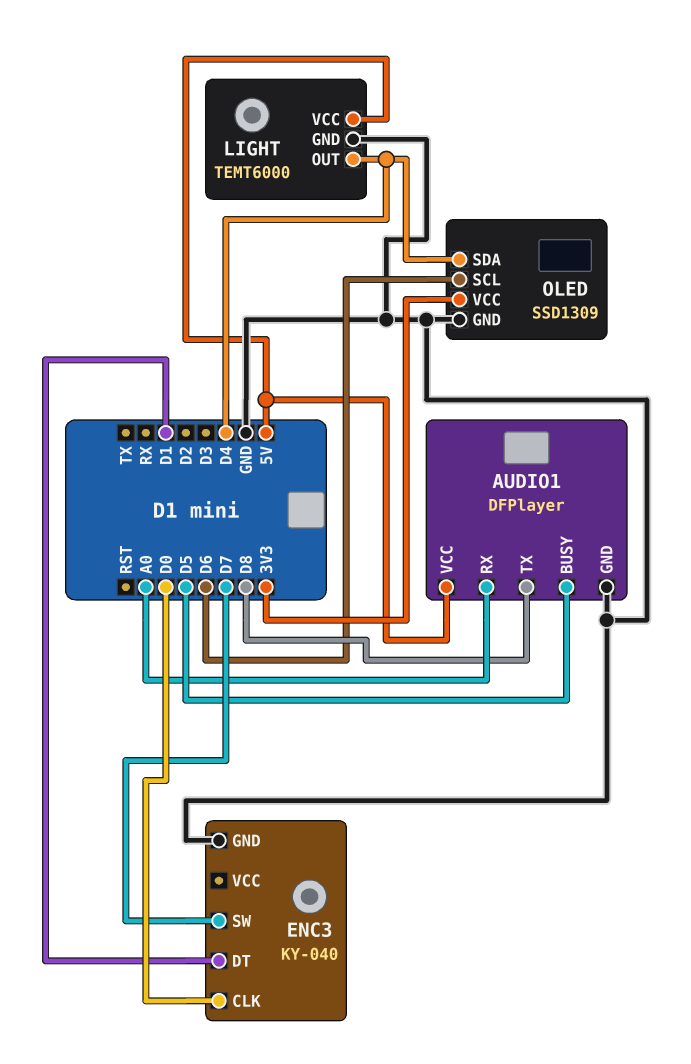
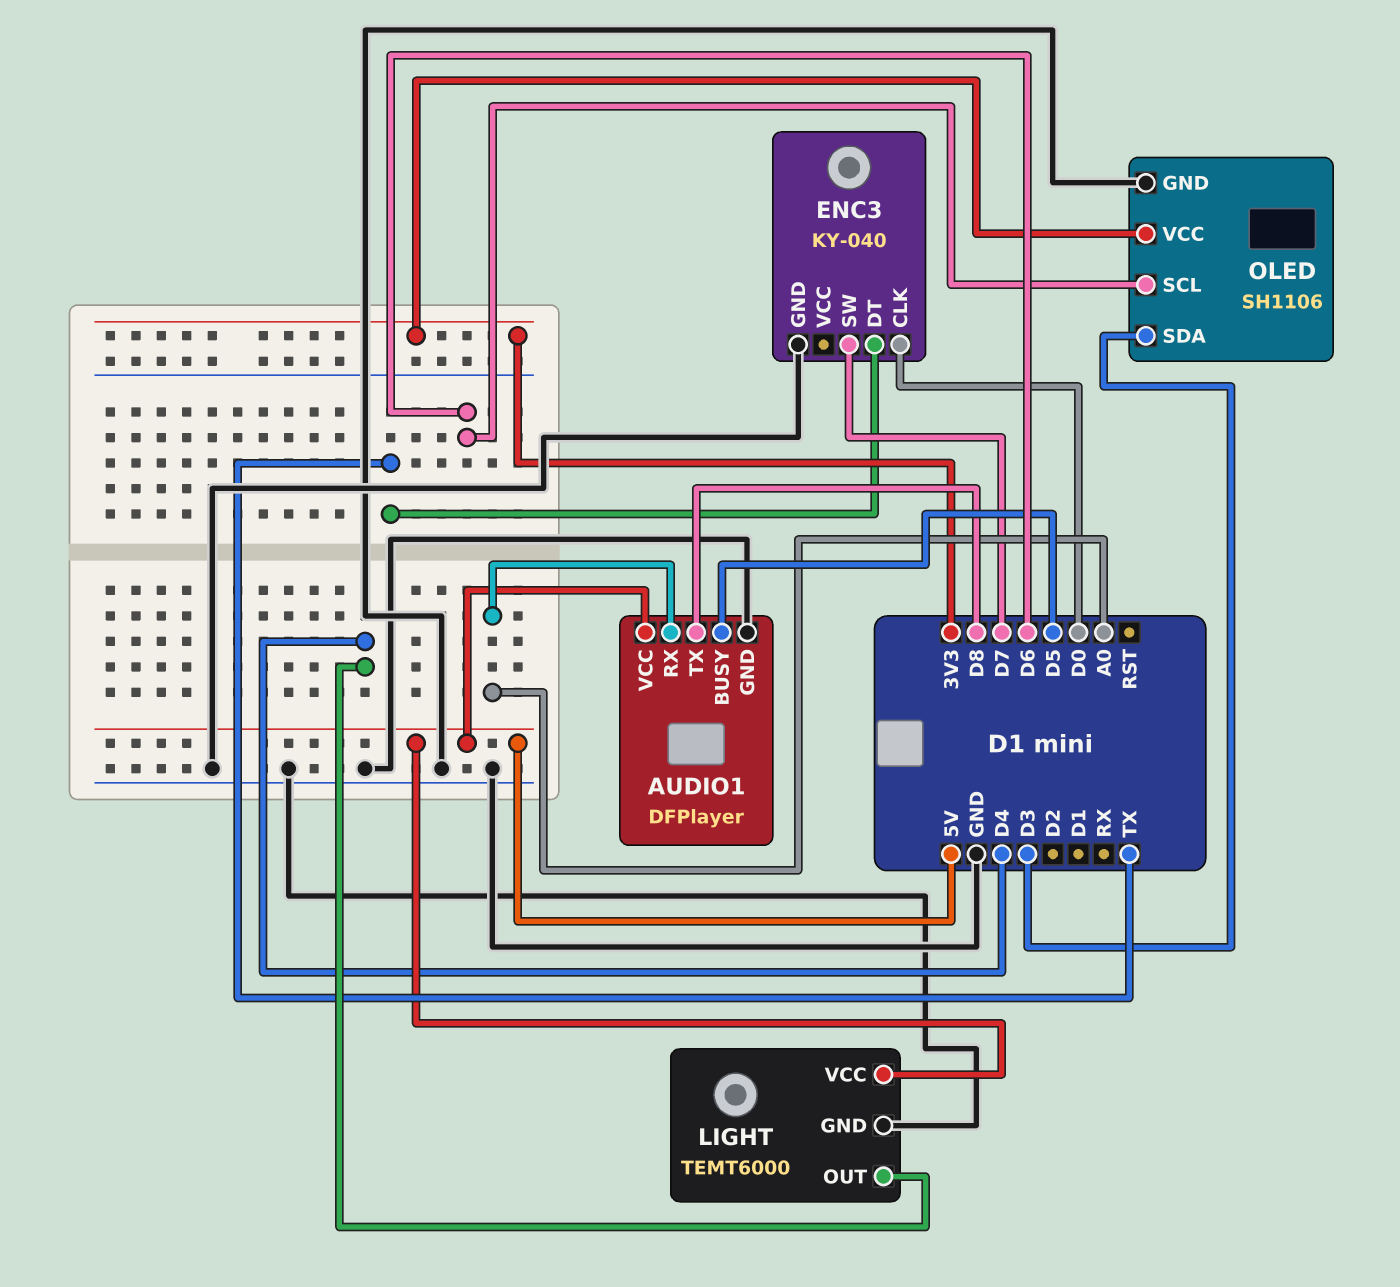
ENC3 pin DT: D1 -> TX
OLED: SSD1309 -> SH1106
OLED pin SDA: D4 -> D3

